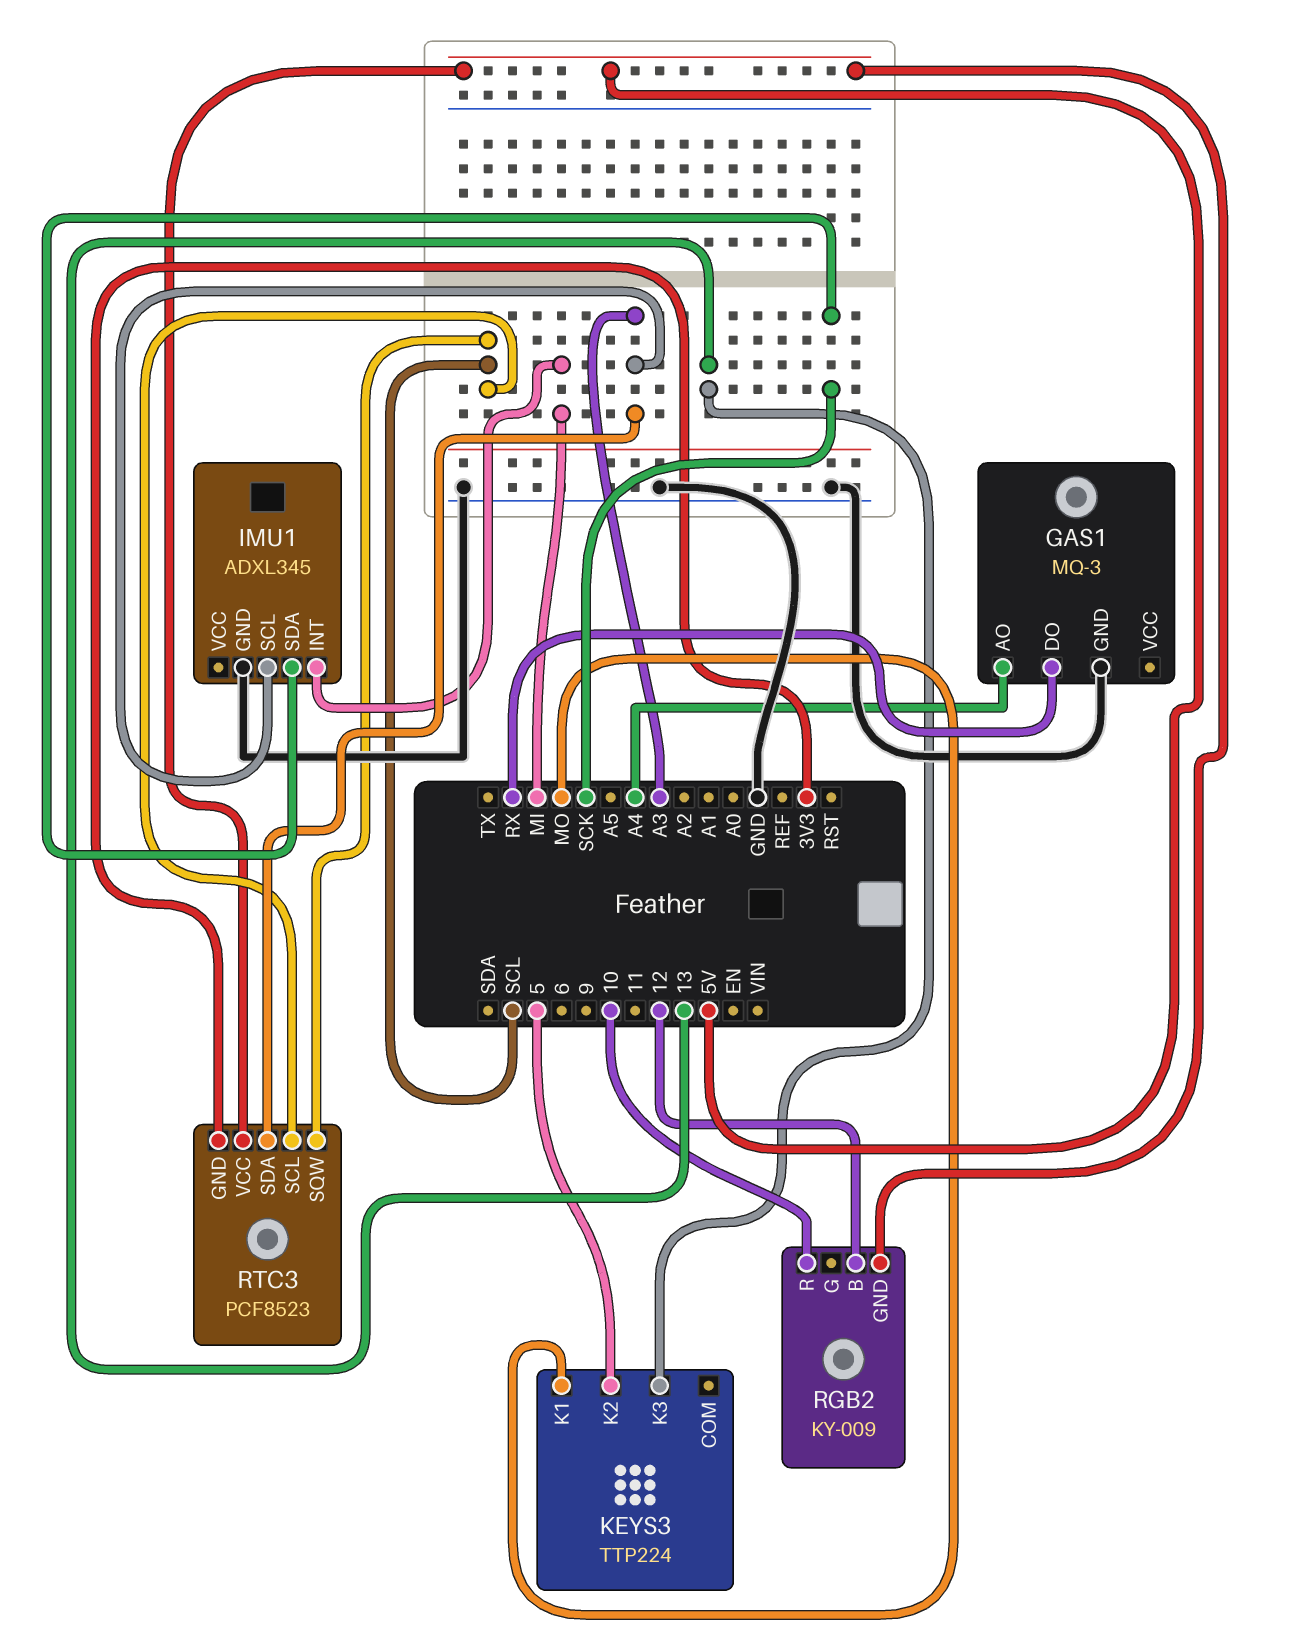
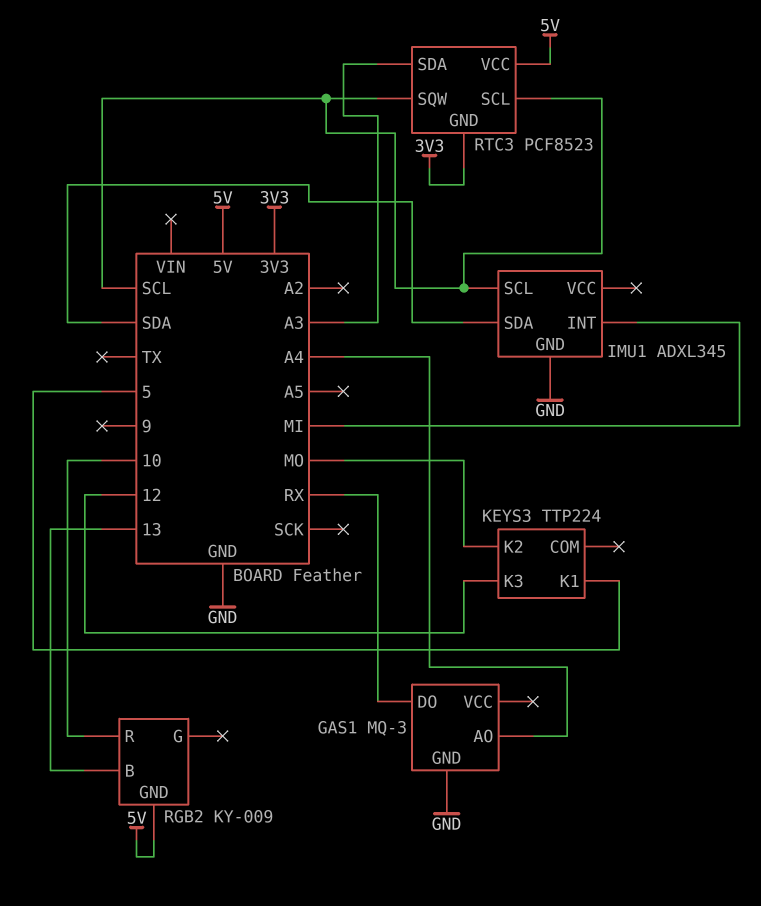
IMU1 pin SCL: A3 -> SCL
IMU1 pin SDA: SCK -> SDA
KEYS3 pin K1: MO -> 5
KEYS3 pin K2: 5 -> MO
KEYS3 pin K3: 13 -> 12
RGB2 pin B: 12 -> 13

